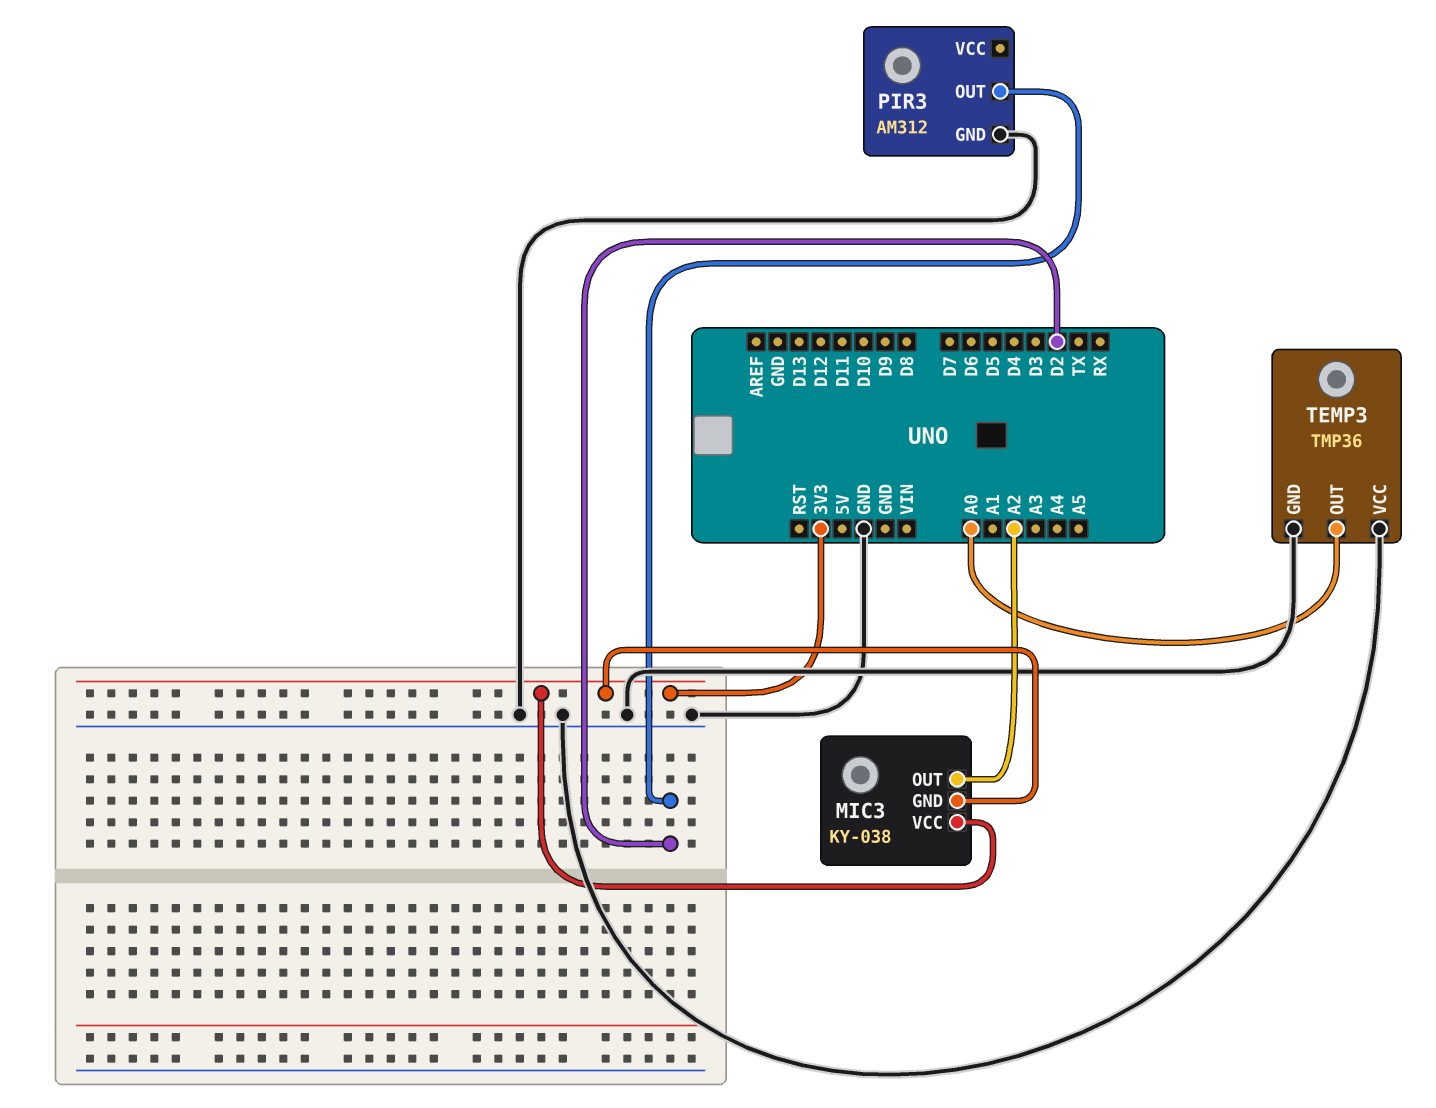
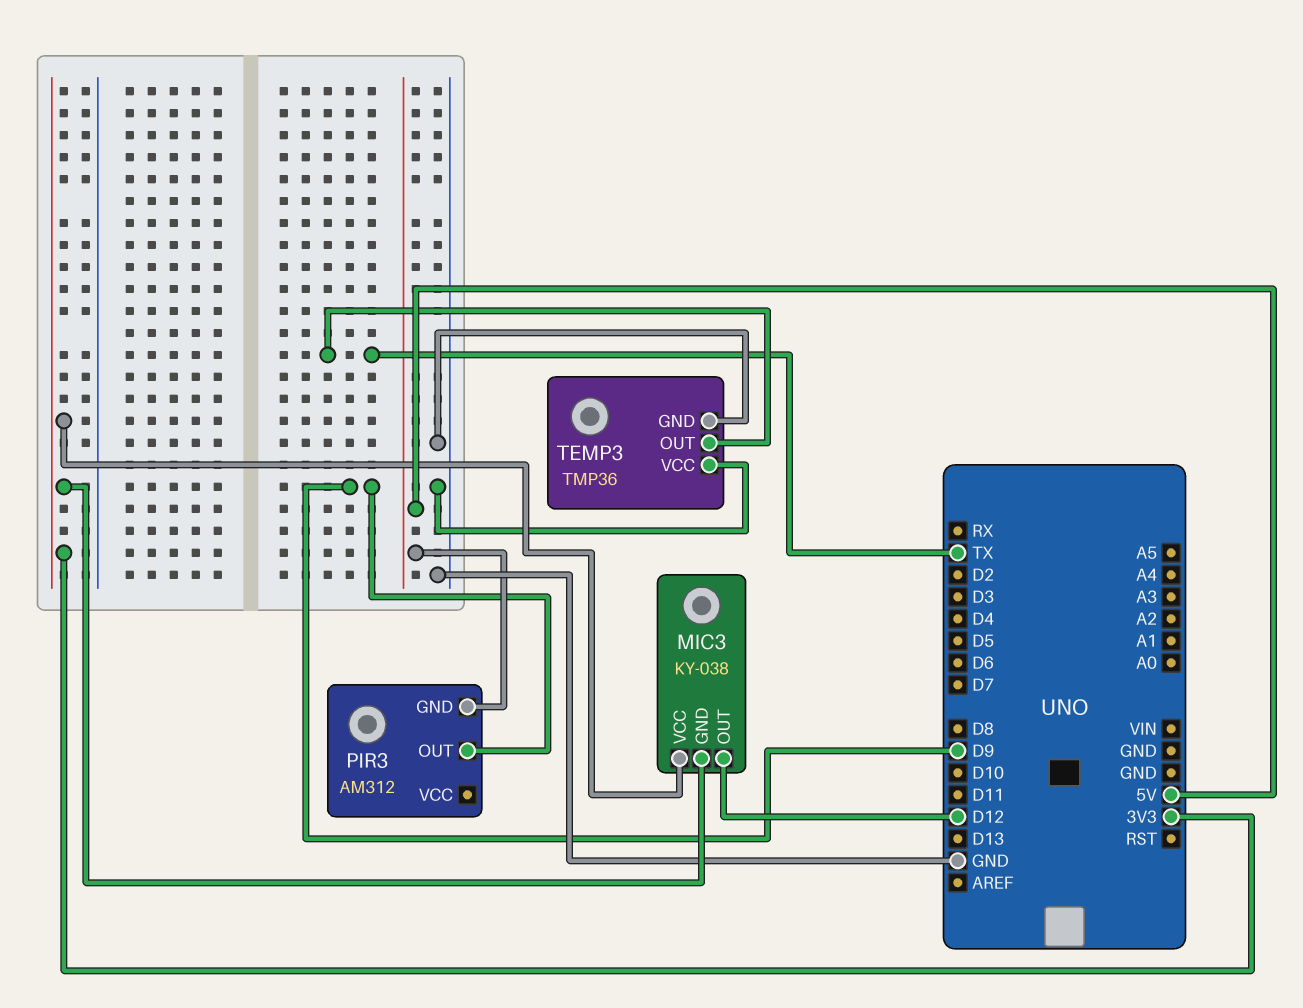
MIC3 pin OUT: A2 -> D12
PIR3 pin GND: GND -> 5V
PIR3 pin OUT: D2 -> D9
TEMP3 pin OUT: A0 -> TX

